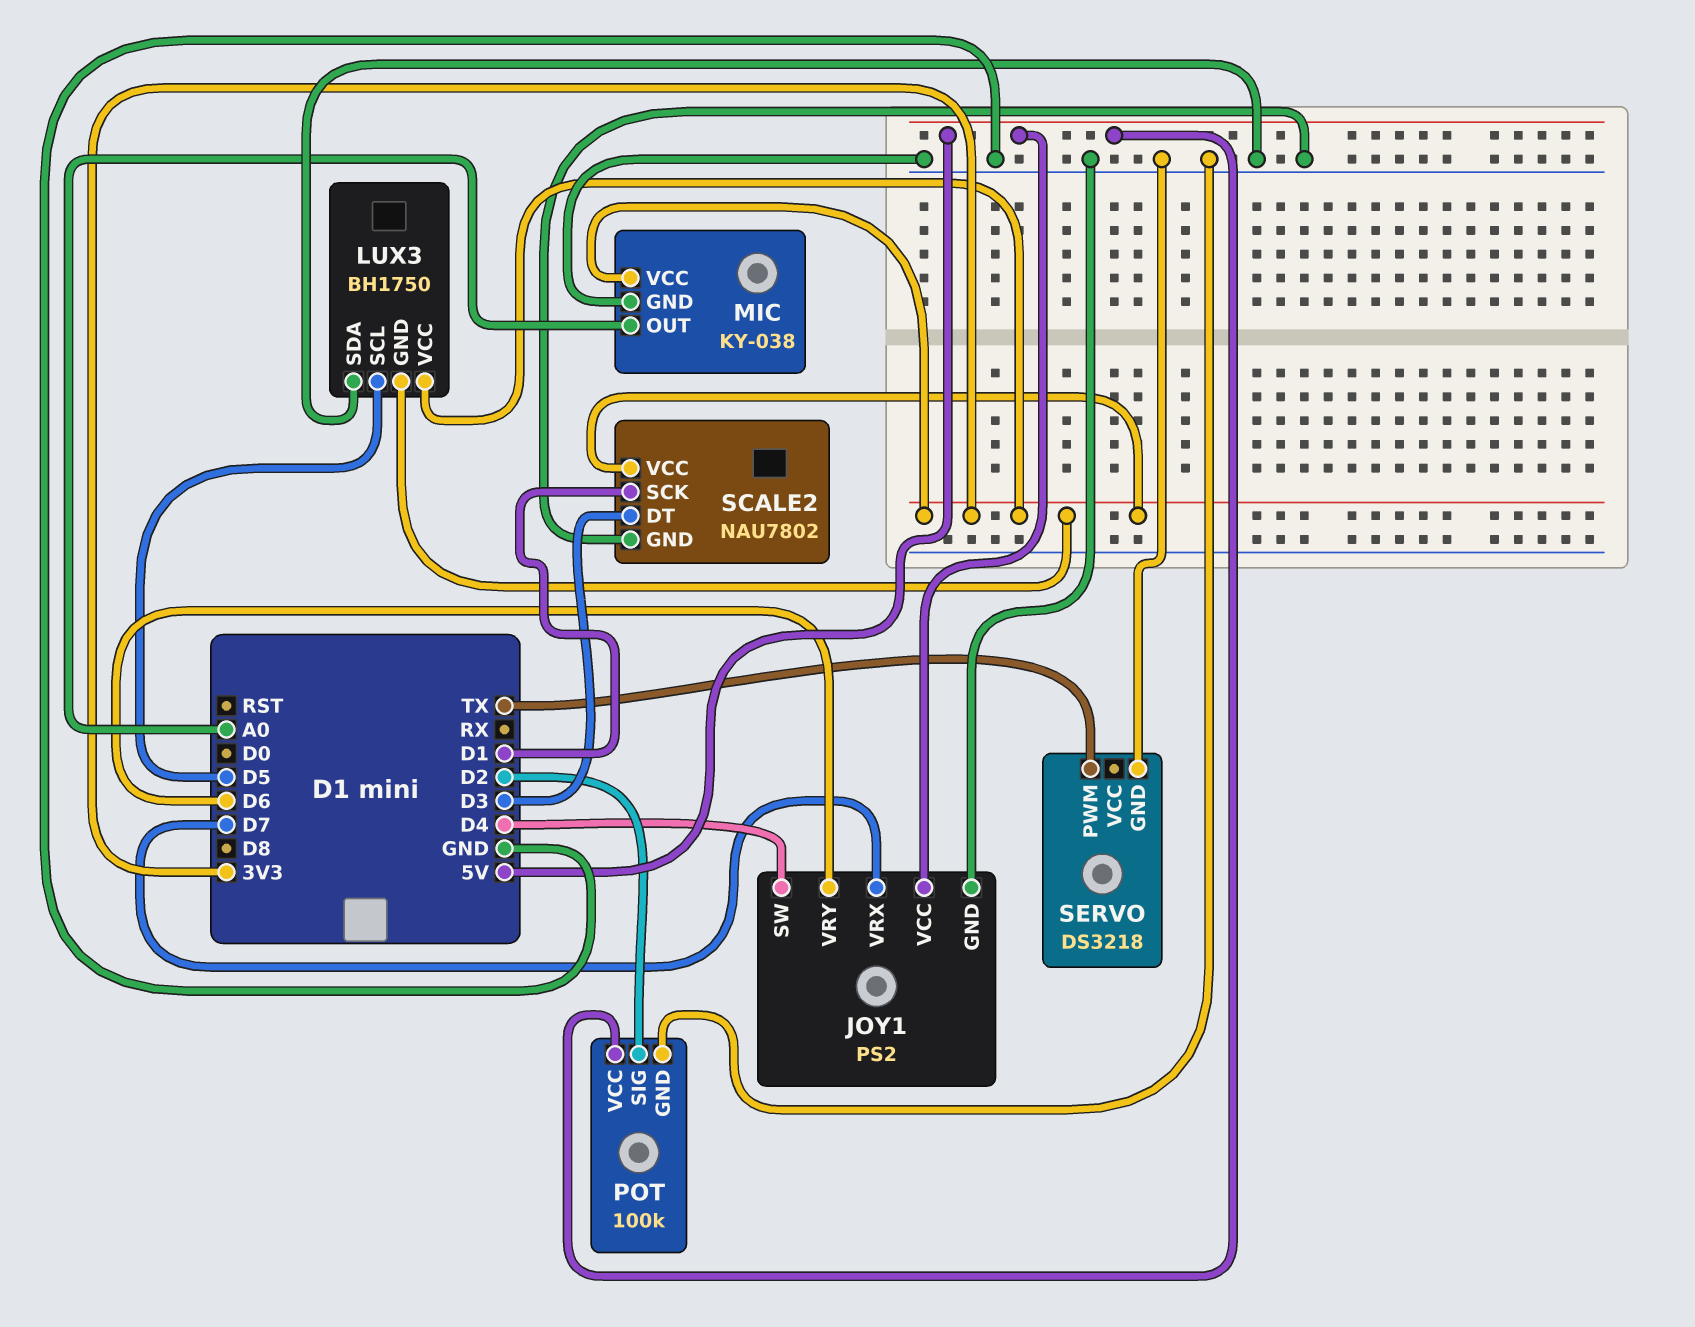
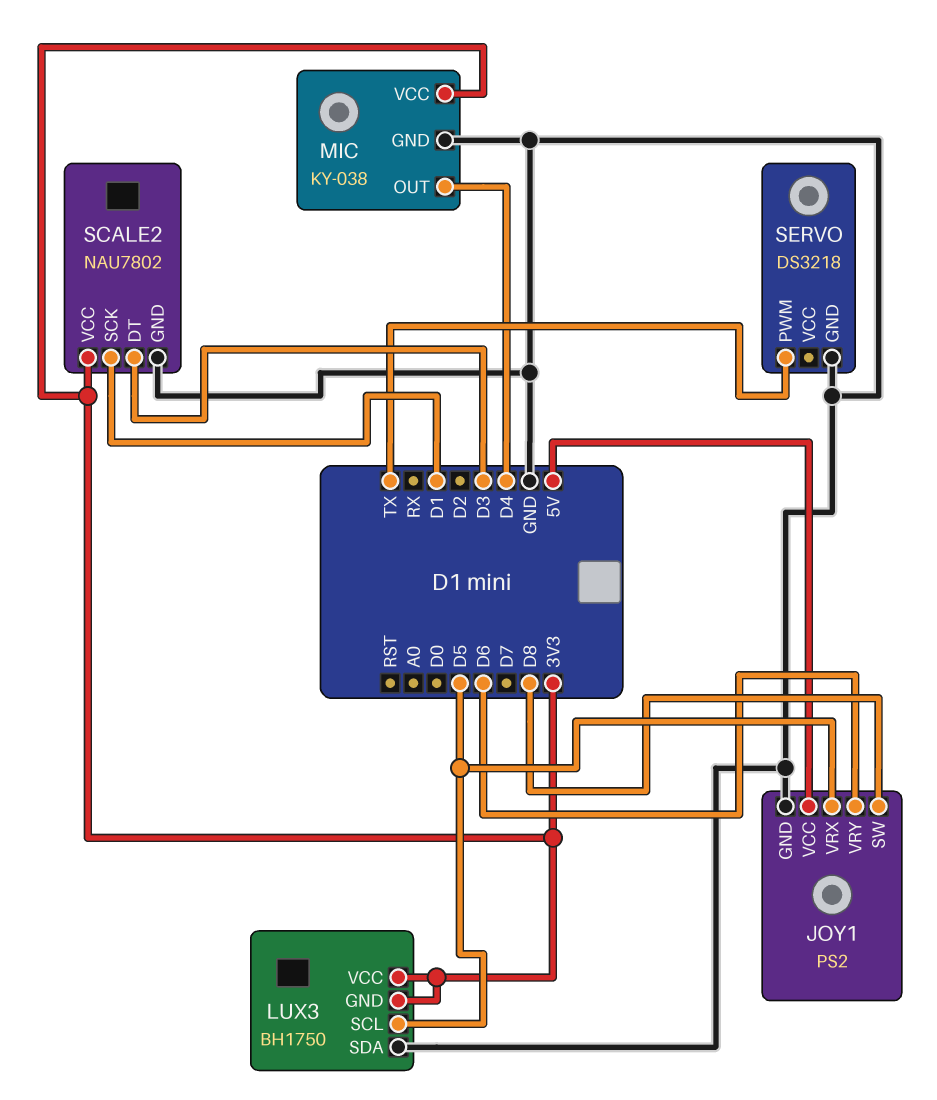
JOY1 pin SW: D4 -> D8
JOY1 pin VRX: D7 -> D5
MIC pin OUT: A0 -> D4
POT: 100k -> none
POT pin GND: GND -> none
POT pin SIG: D2 -> none
POT pin VCC: 5V -> none

